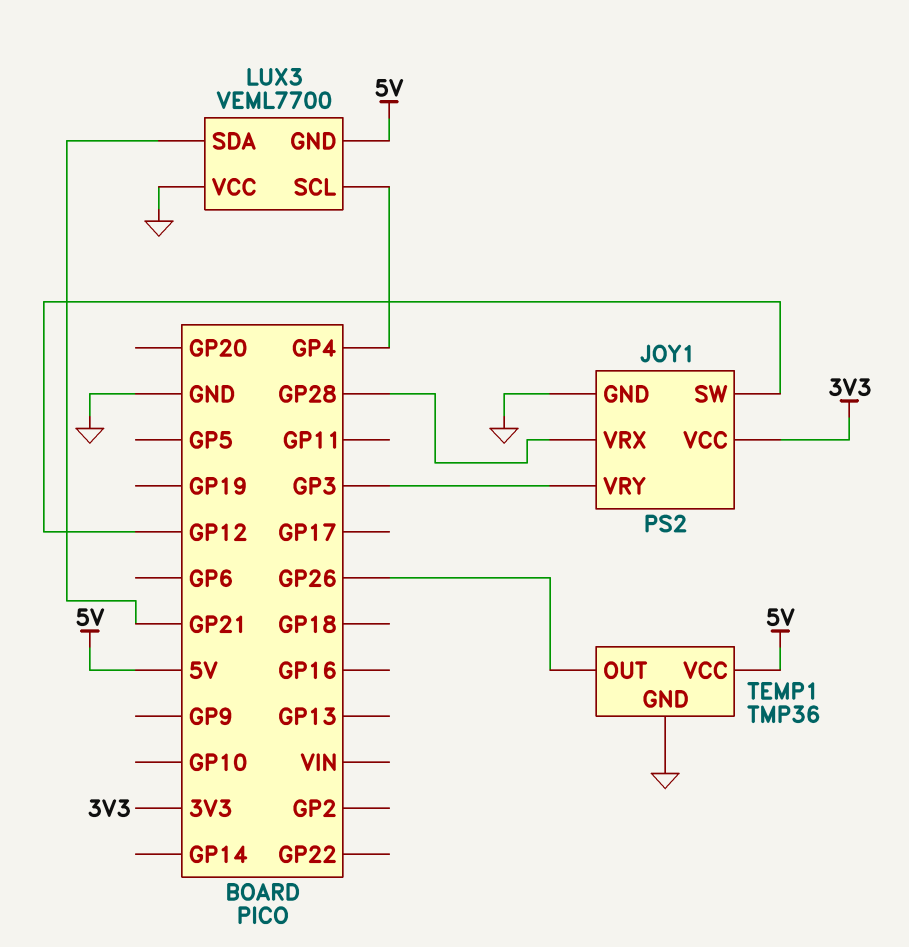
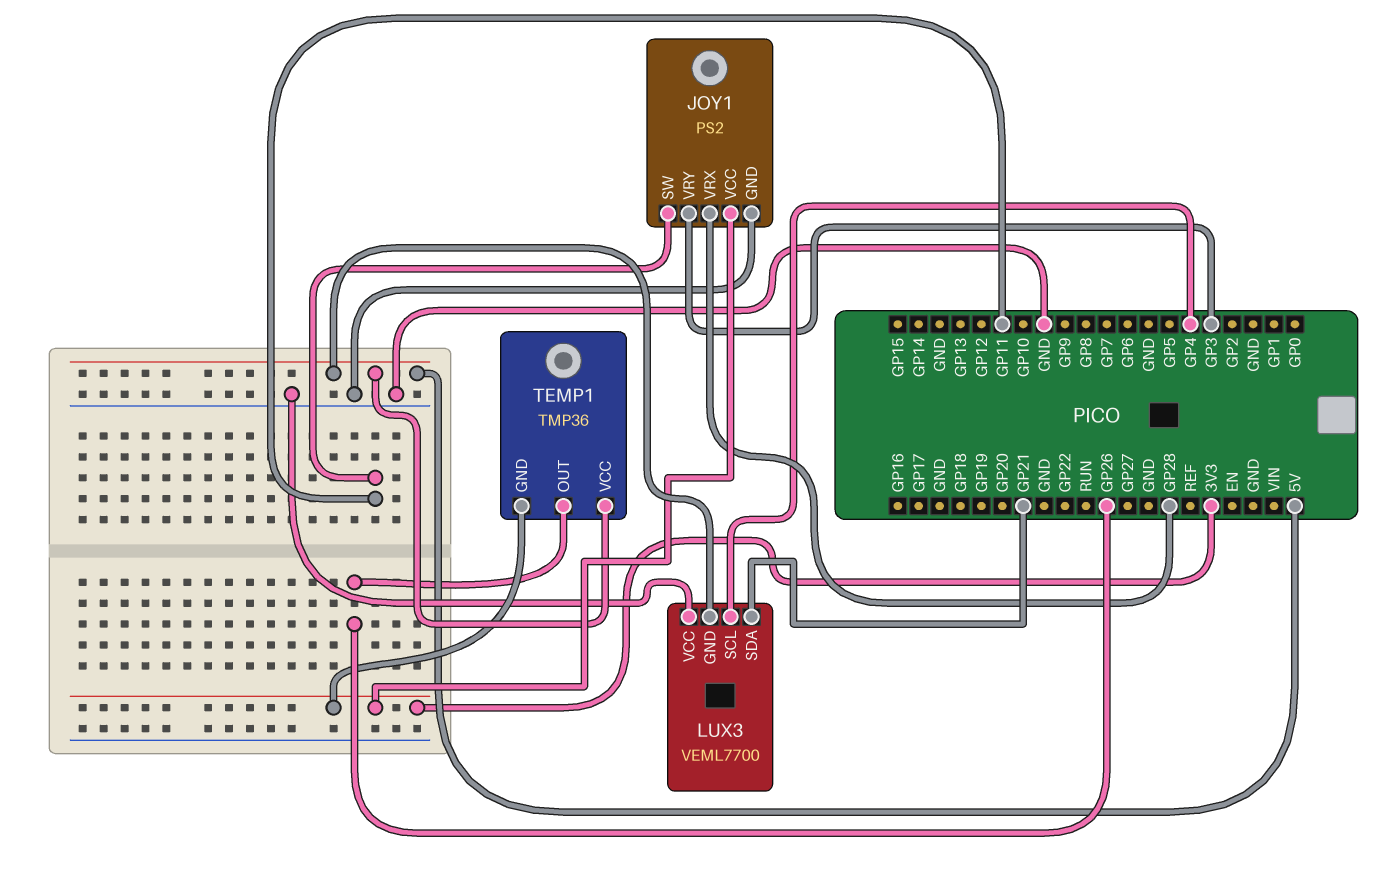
JOY1 pin SW: GP12 -> GP11
TEMP1 pin GND: GND -> 3V3

